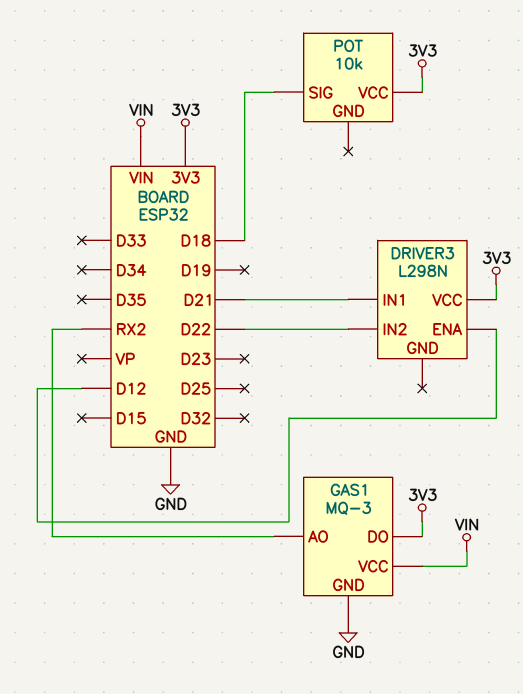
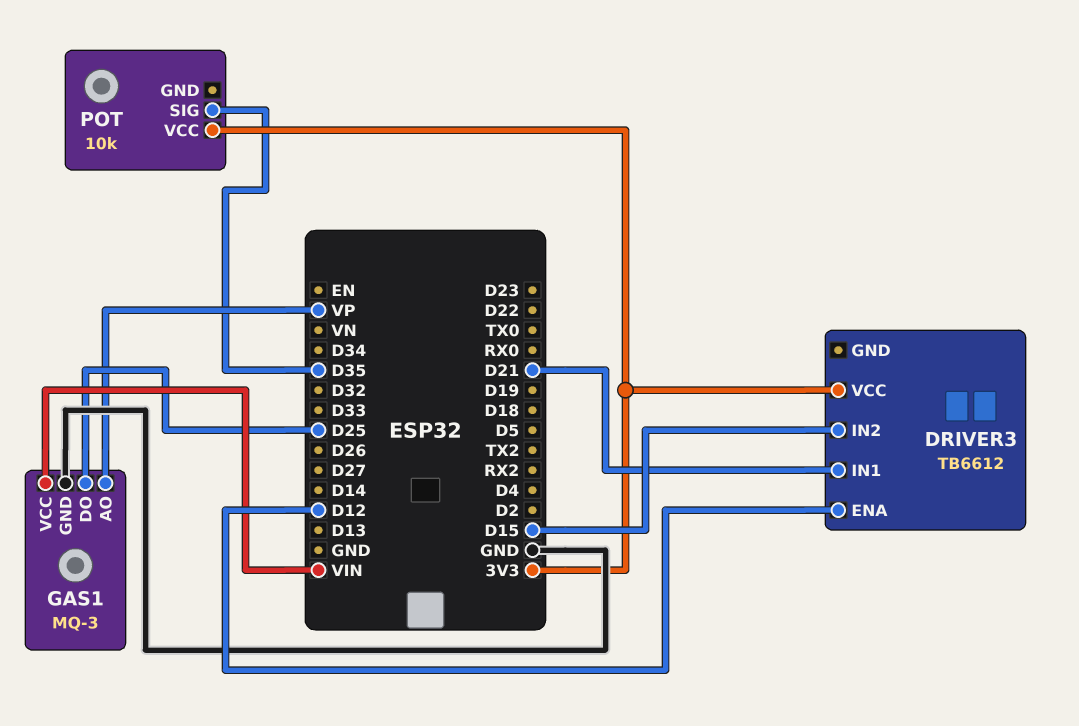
DRIVER3: L298N -> TB6612
DRIVER3 pin IN2: D22 -> D15
GAS1 pin AO: RX2 -> VP
GAS1 pin DO: 3V3 -> D25
POT pin SIG: D18 -> D35

